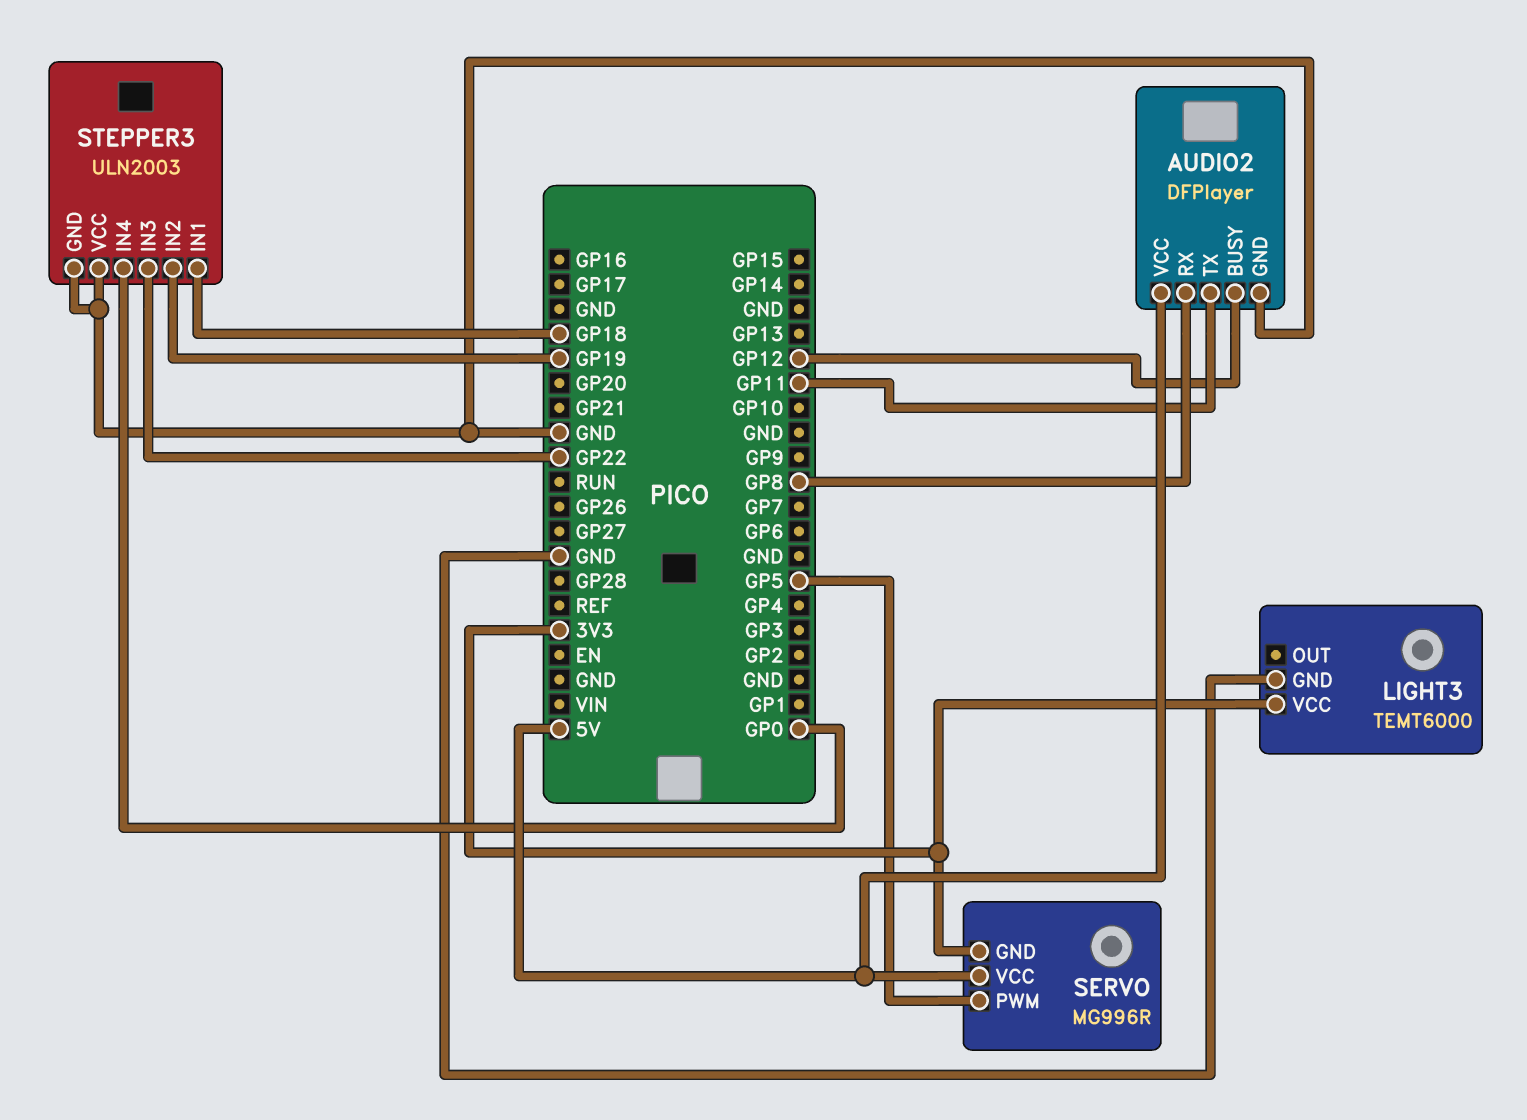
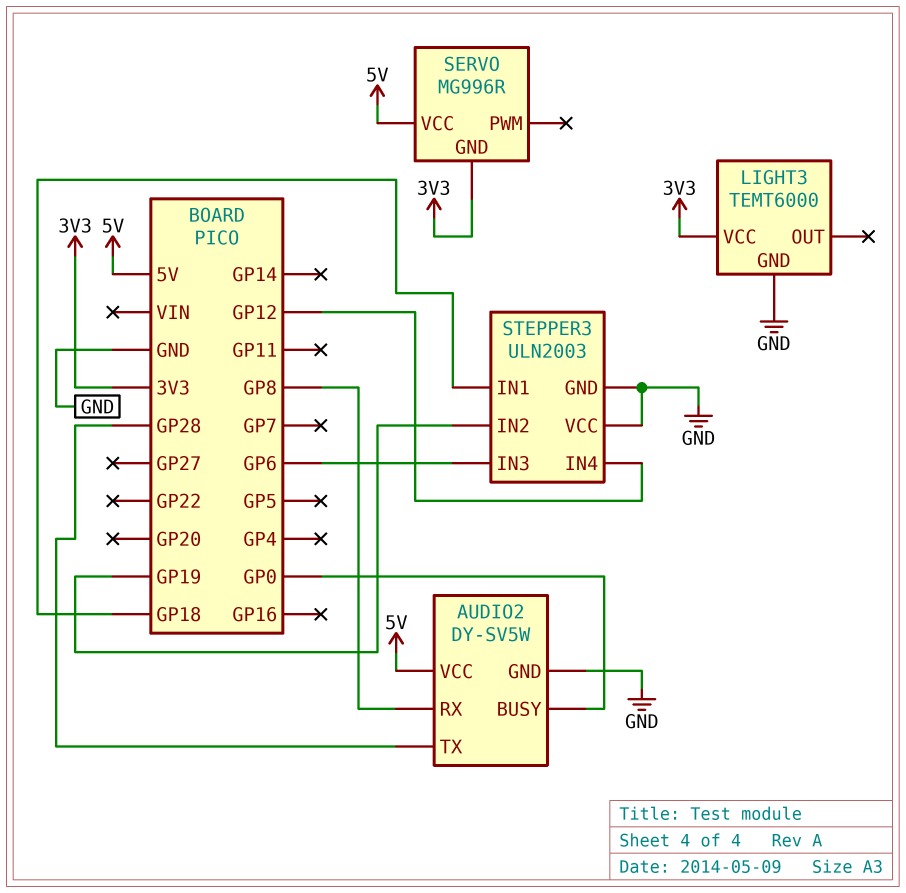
AUDIO2: DFPlayer -> DY-SV5W
AUDIO2 pin BUSY: GP12 -> GP0
AUDIO2 pin TX: GP11 -> GP28
SERVO pin PWM: GP5 -> none
STEPPER3 pin IN3: GP22 -> GP6
STEPPER3 pin IN4: GP0 -> GP12

